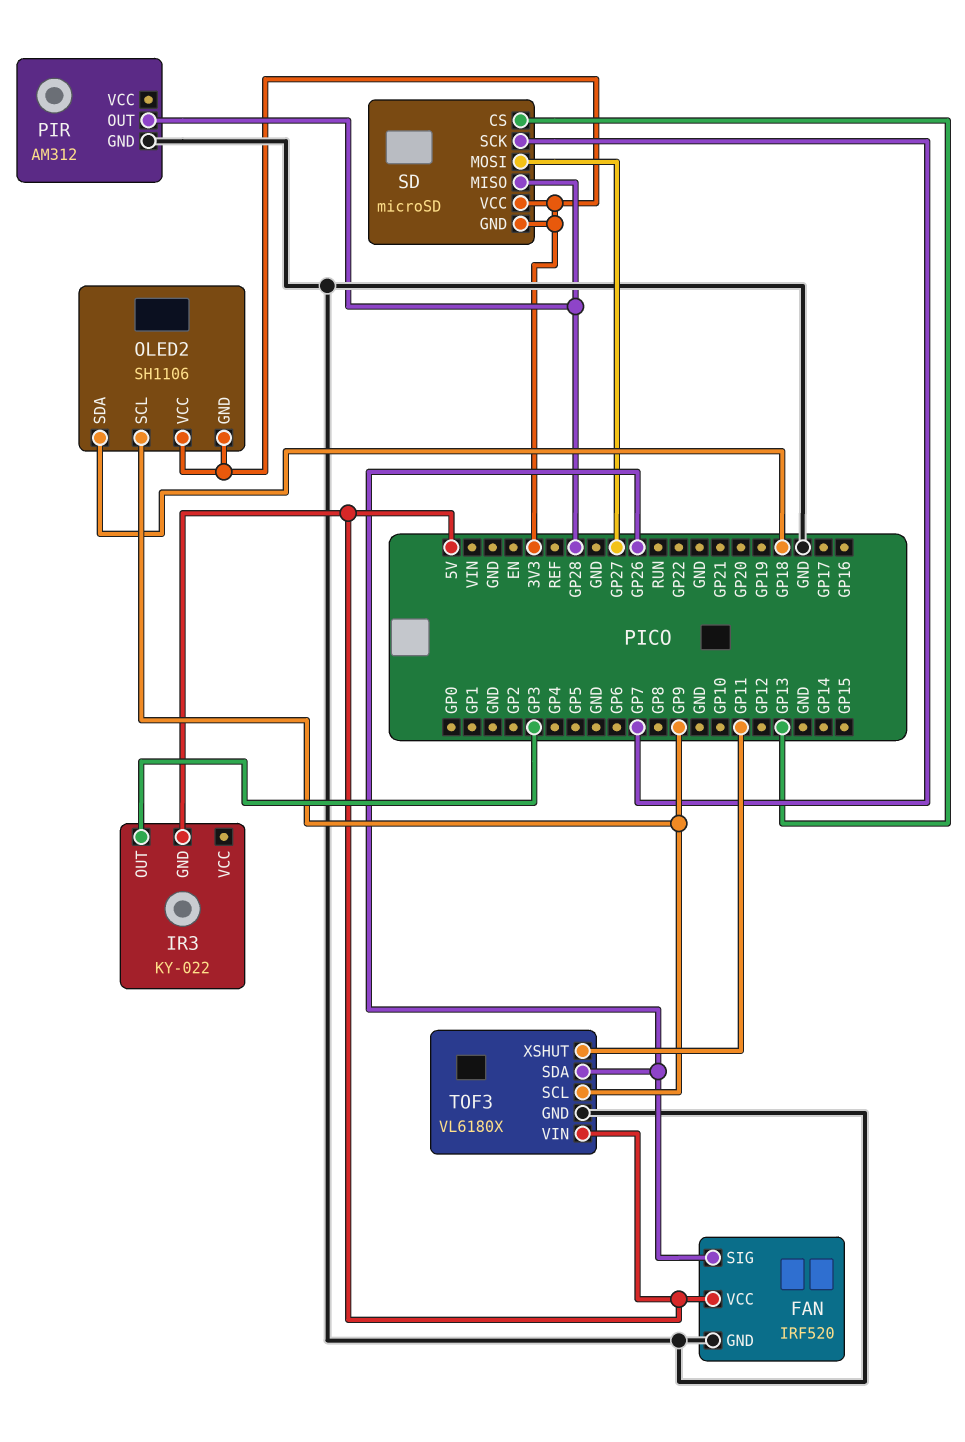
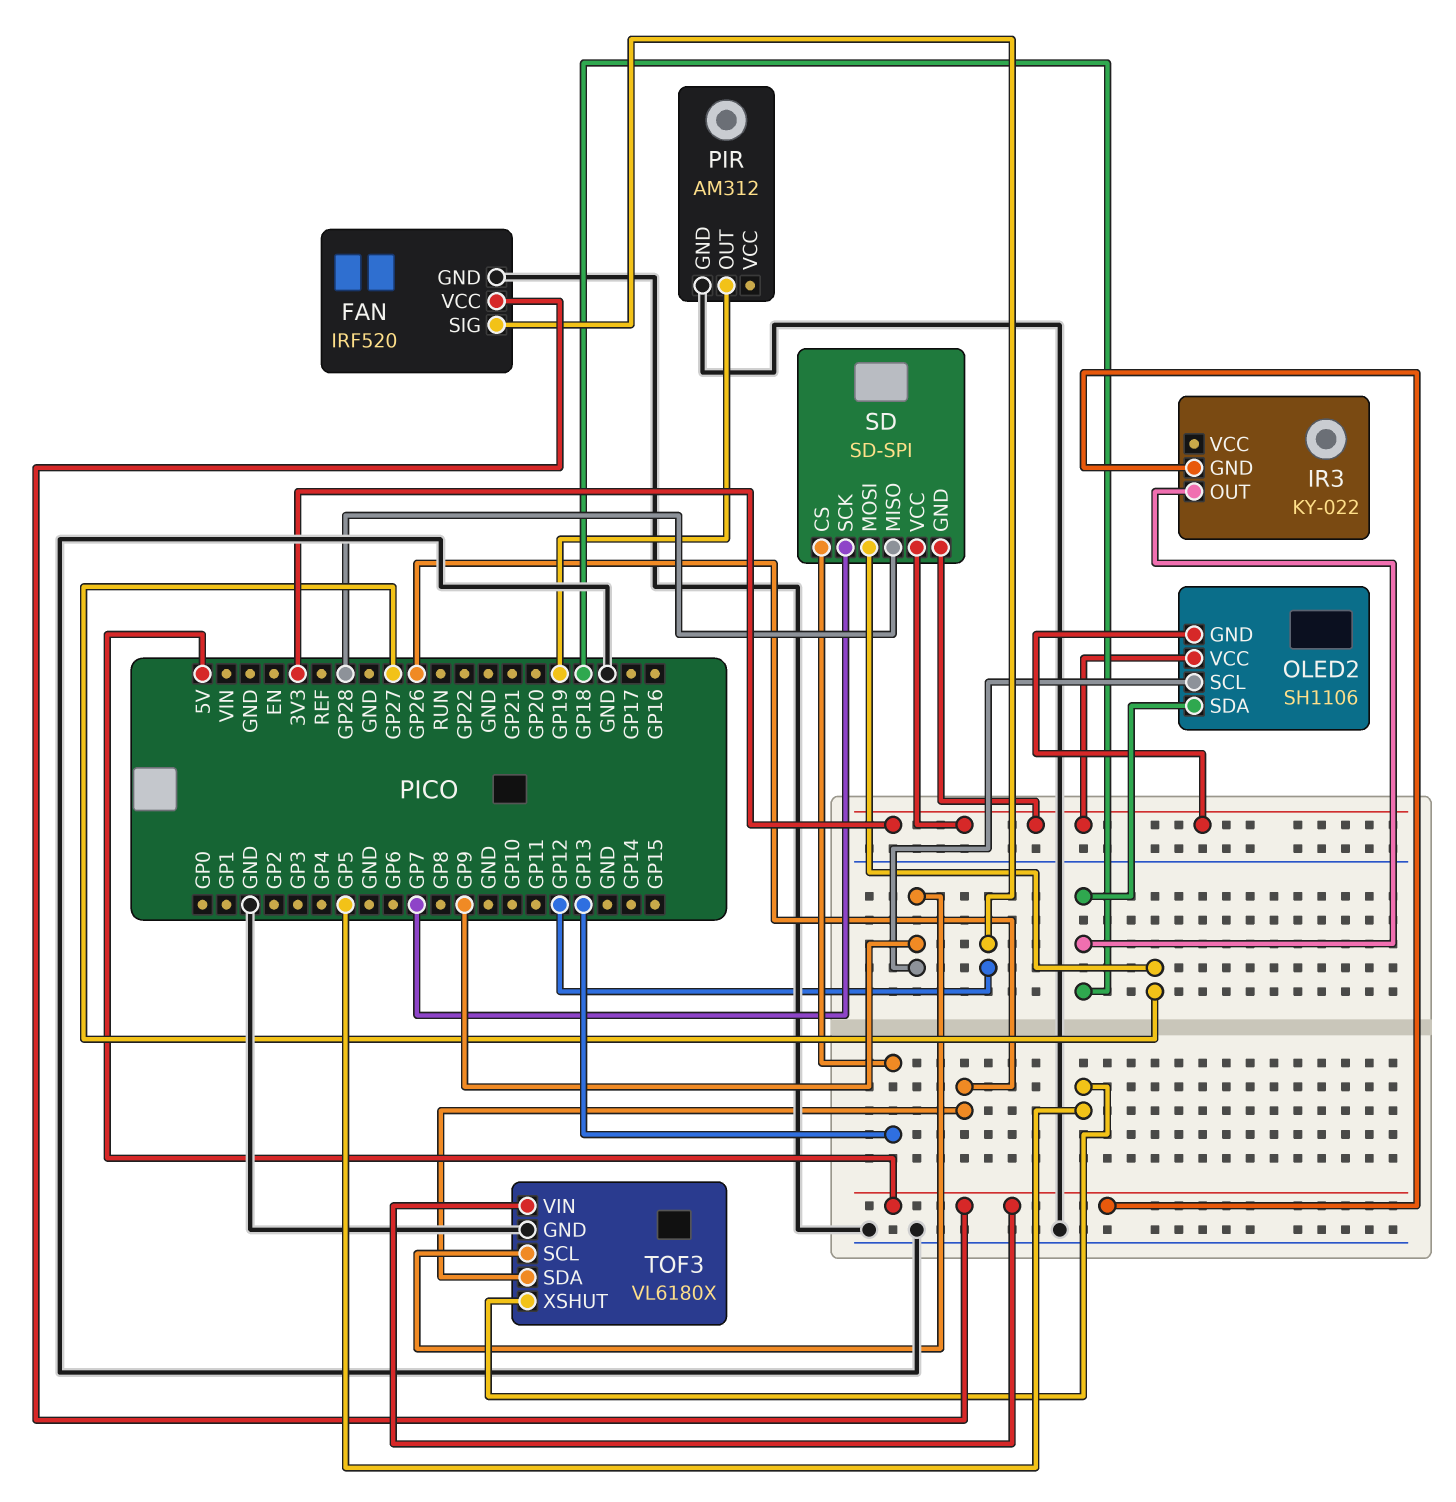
FAN pin SIG: GP26 -> GP12
IR3 pin OUT: GP3 -> GP18
PIR pin OUT: GP28 -> GP19
SD: microSD -> SD-SPI
TOF3 pin XSHUT: GP11 -> GP5

